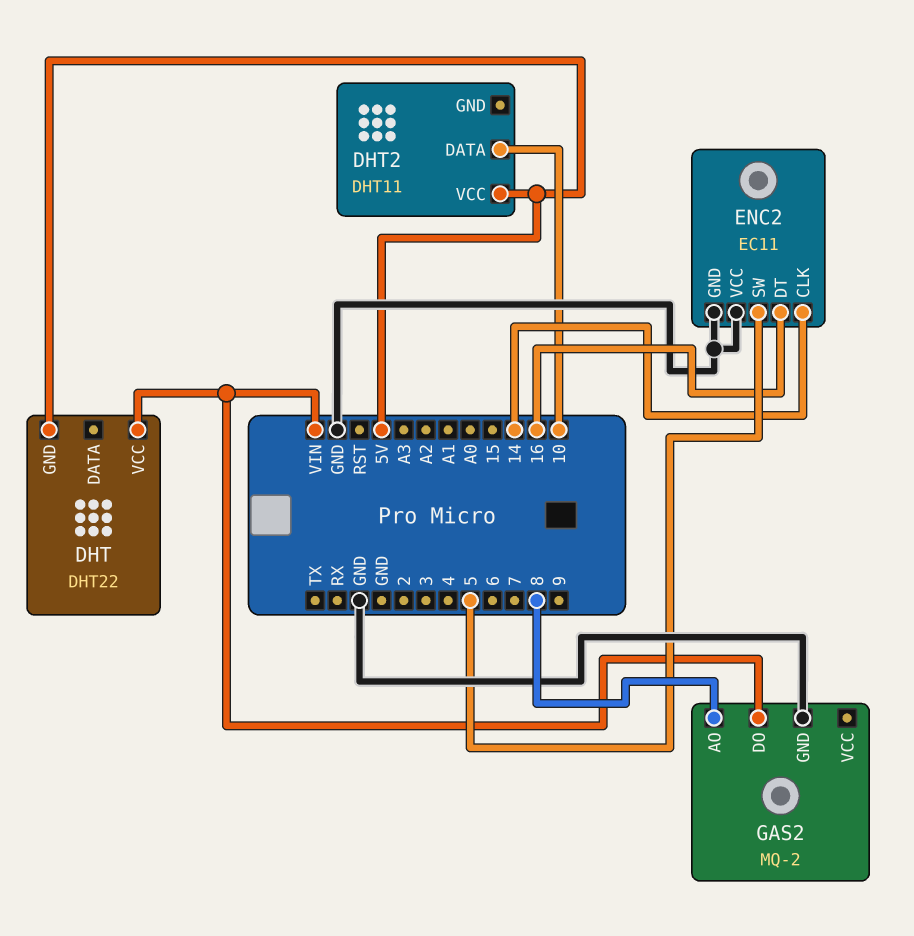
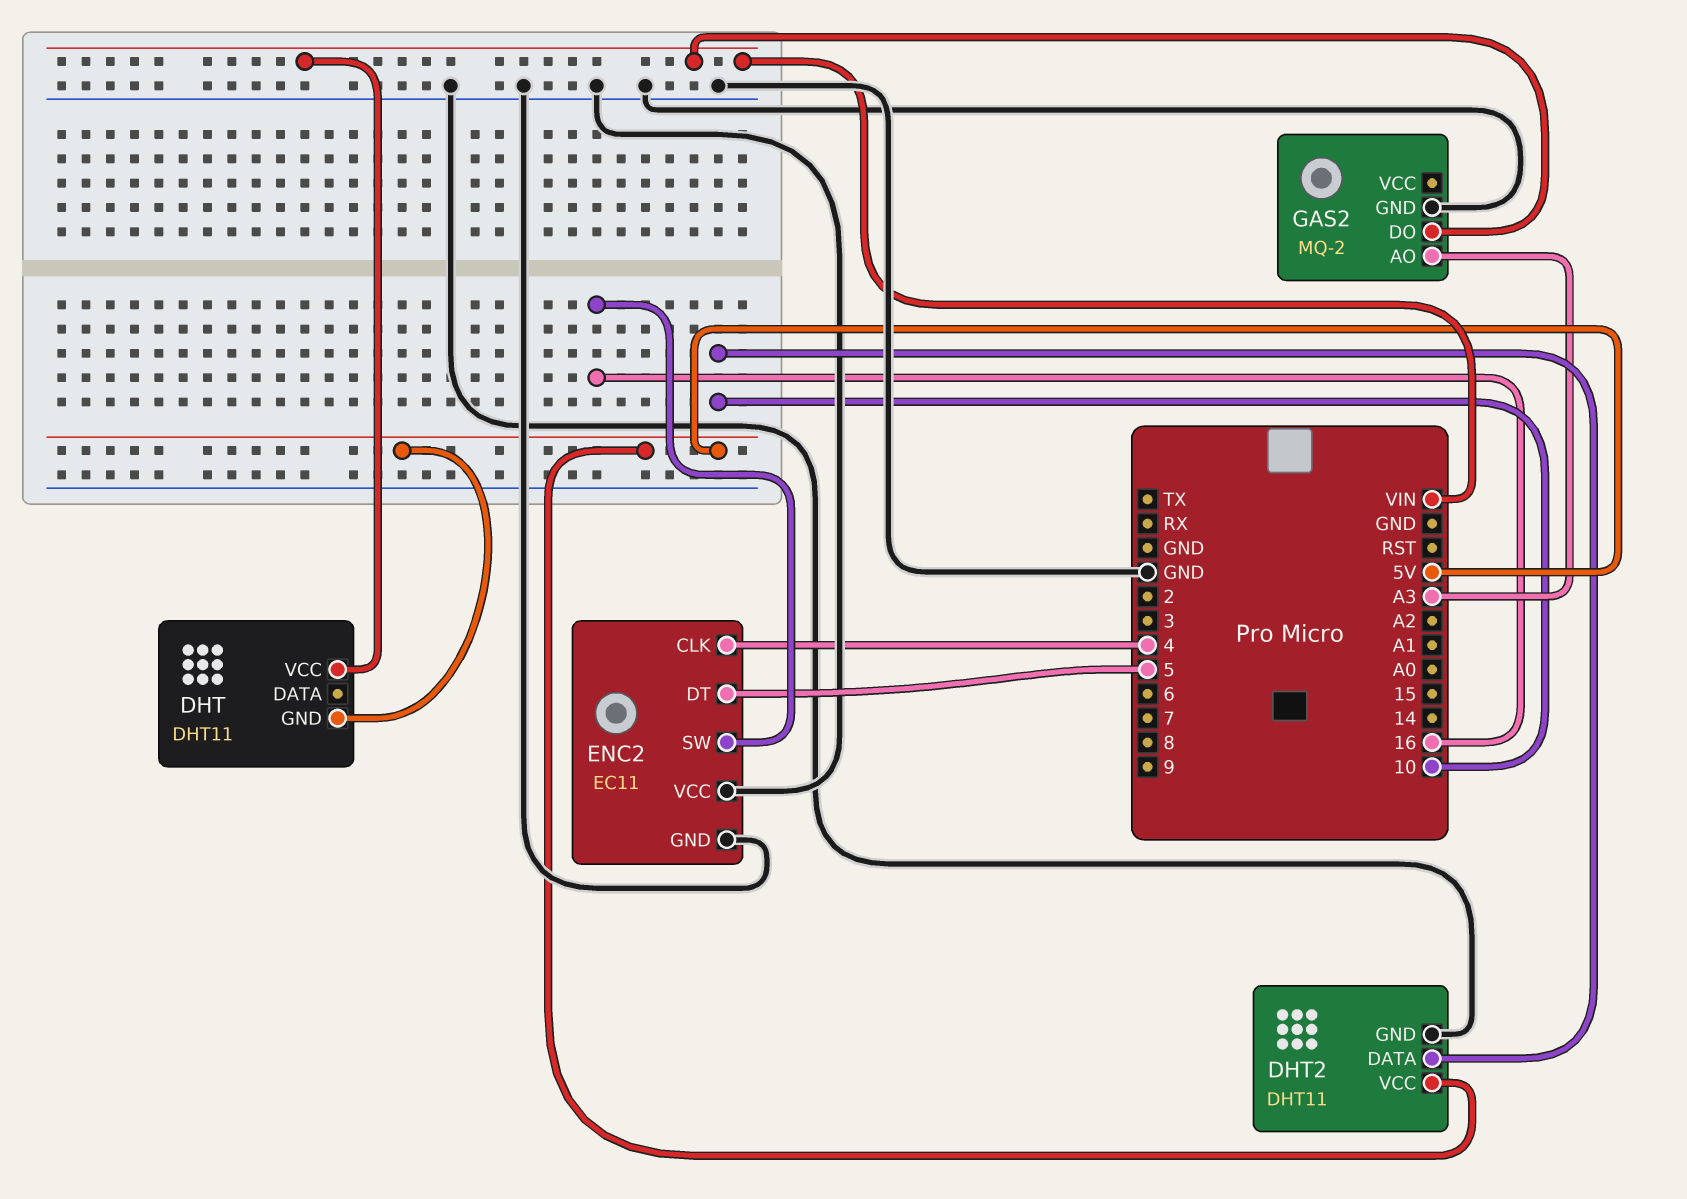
DHT: DHT22 -> DHT11
DHT2 pin GND: none -> GND
ENC2 pin CLK: 14 -> 4
ENC2 pin DT: 16 -> 5
ENC2 pin SW: 5 -> 16
GAS2 pin AO: 8 -> A3

